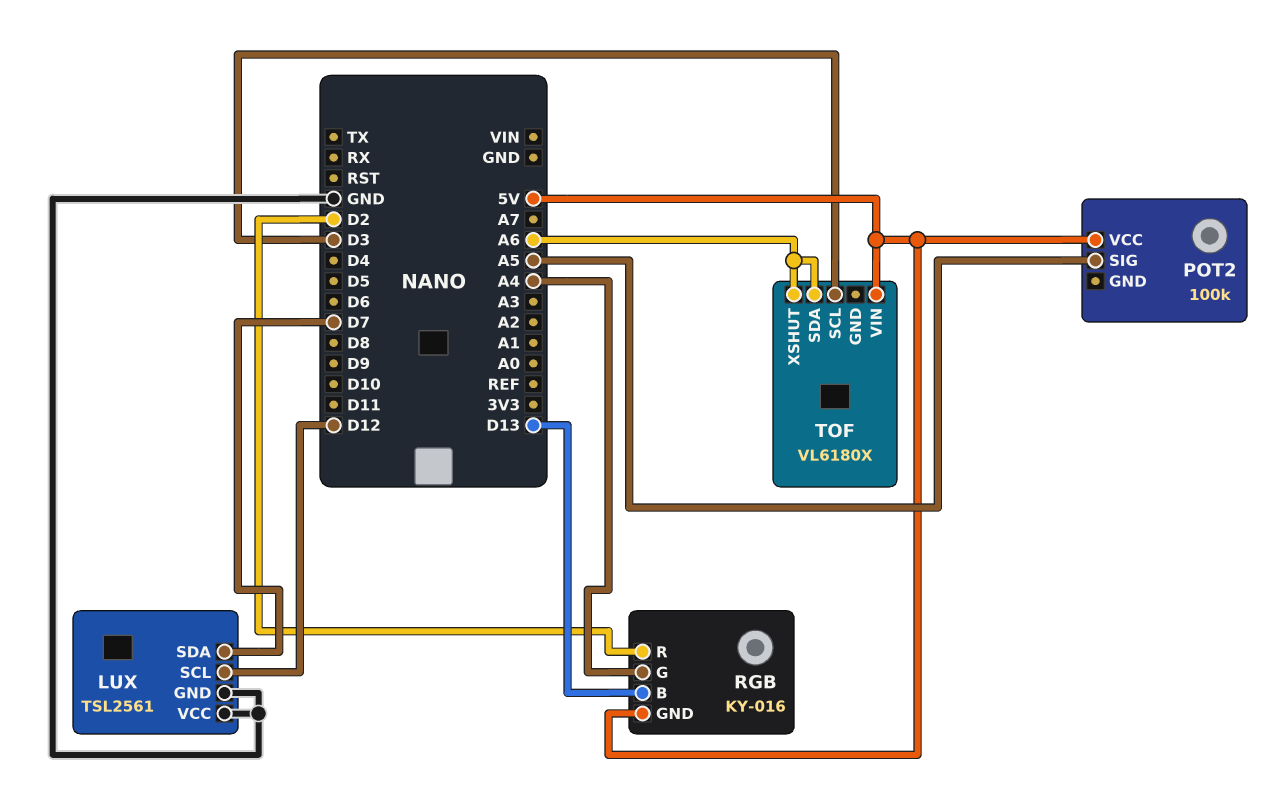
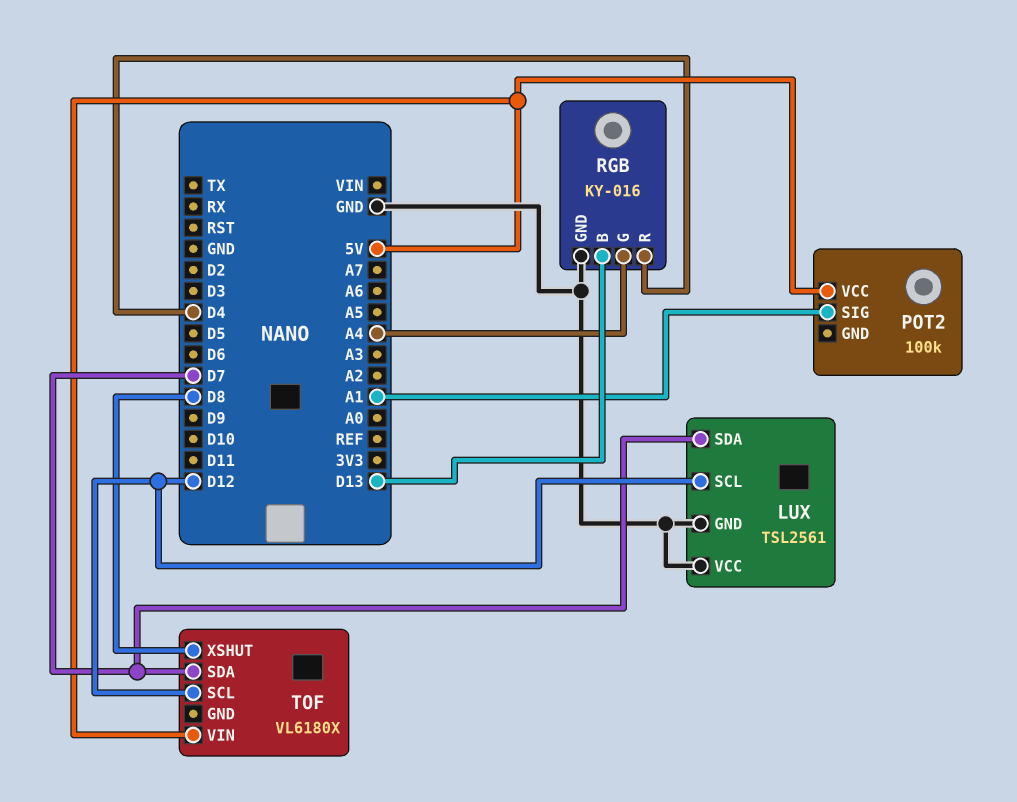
POT2 pin SIG: A5 -> A1
RGB pin GND: 5V -> GND
RGB pin R: D2 -> D4
TOF pin SCL: D3 -> D12
TOF pin SDA: A6 -> D7
TOF pin XSHUT: A6 -> D8

